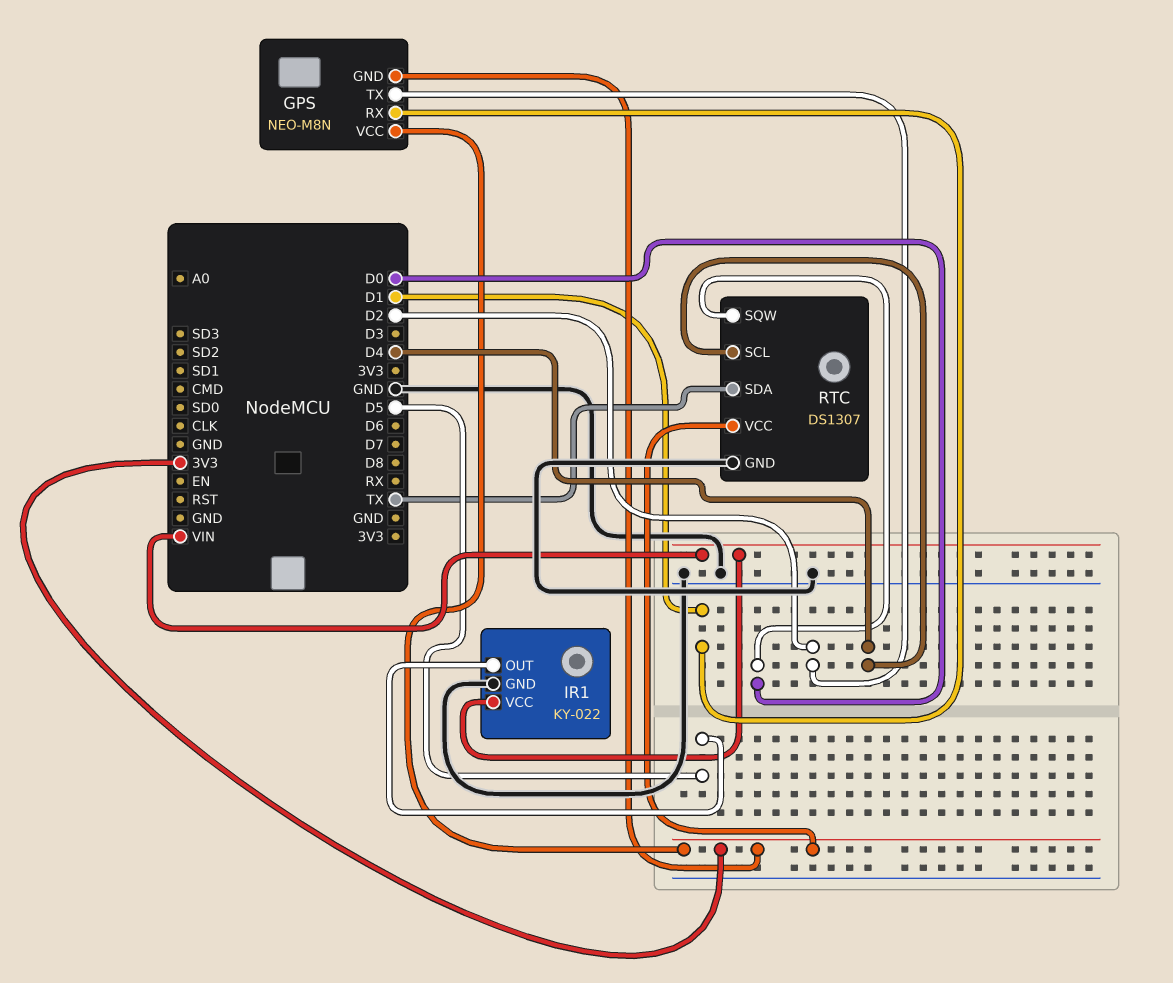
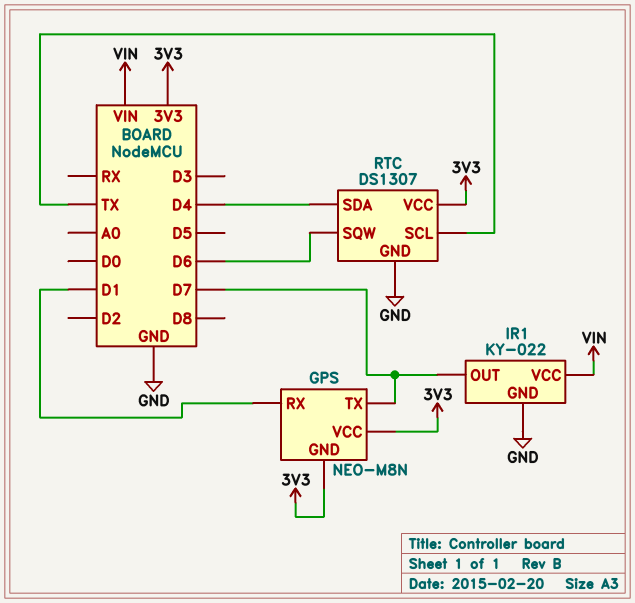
GPS pin TX: D2 -> D7
IR1 pin OUT: D5 -> D7
RTC pin SCL: D4 -> TX
RTC pin SDA: TX -> D4
RTC pin SQW: D0 -> D6

